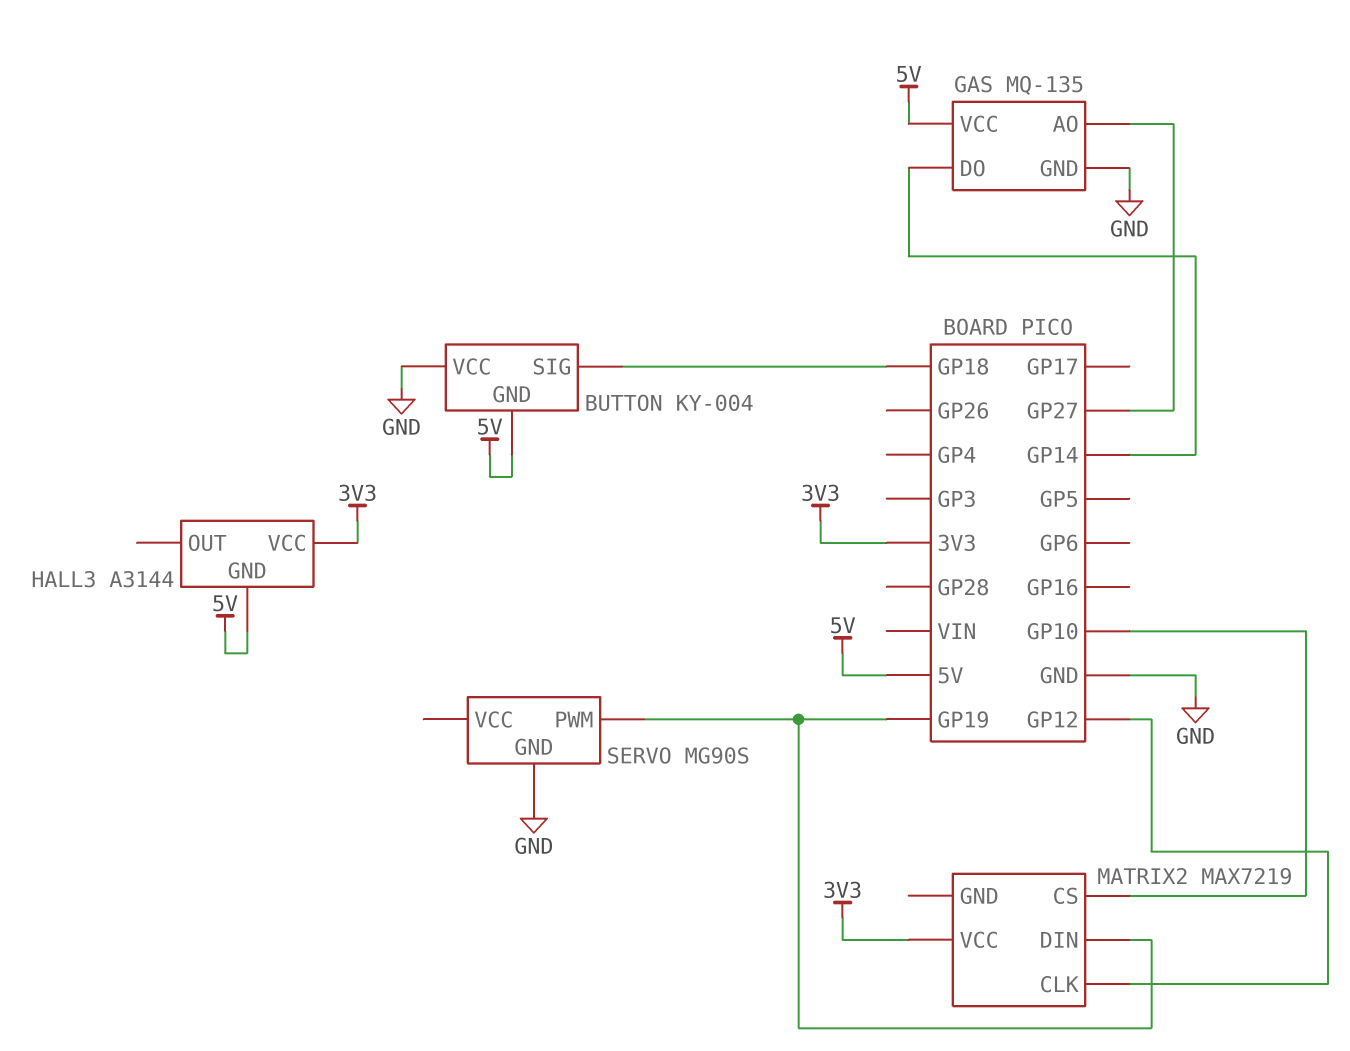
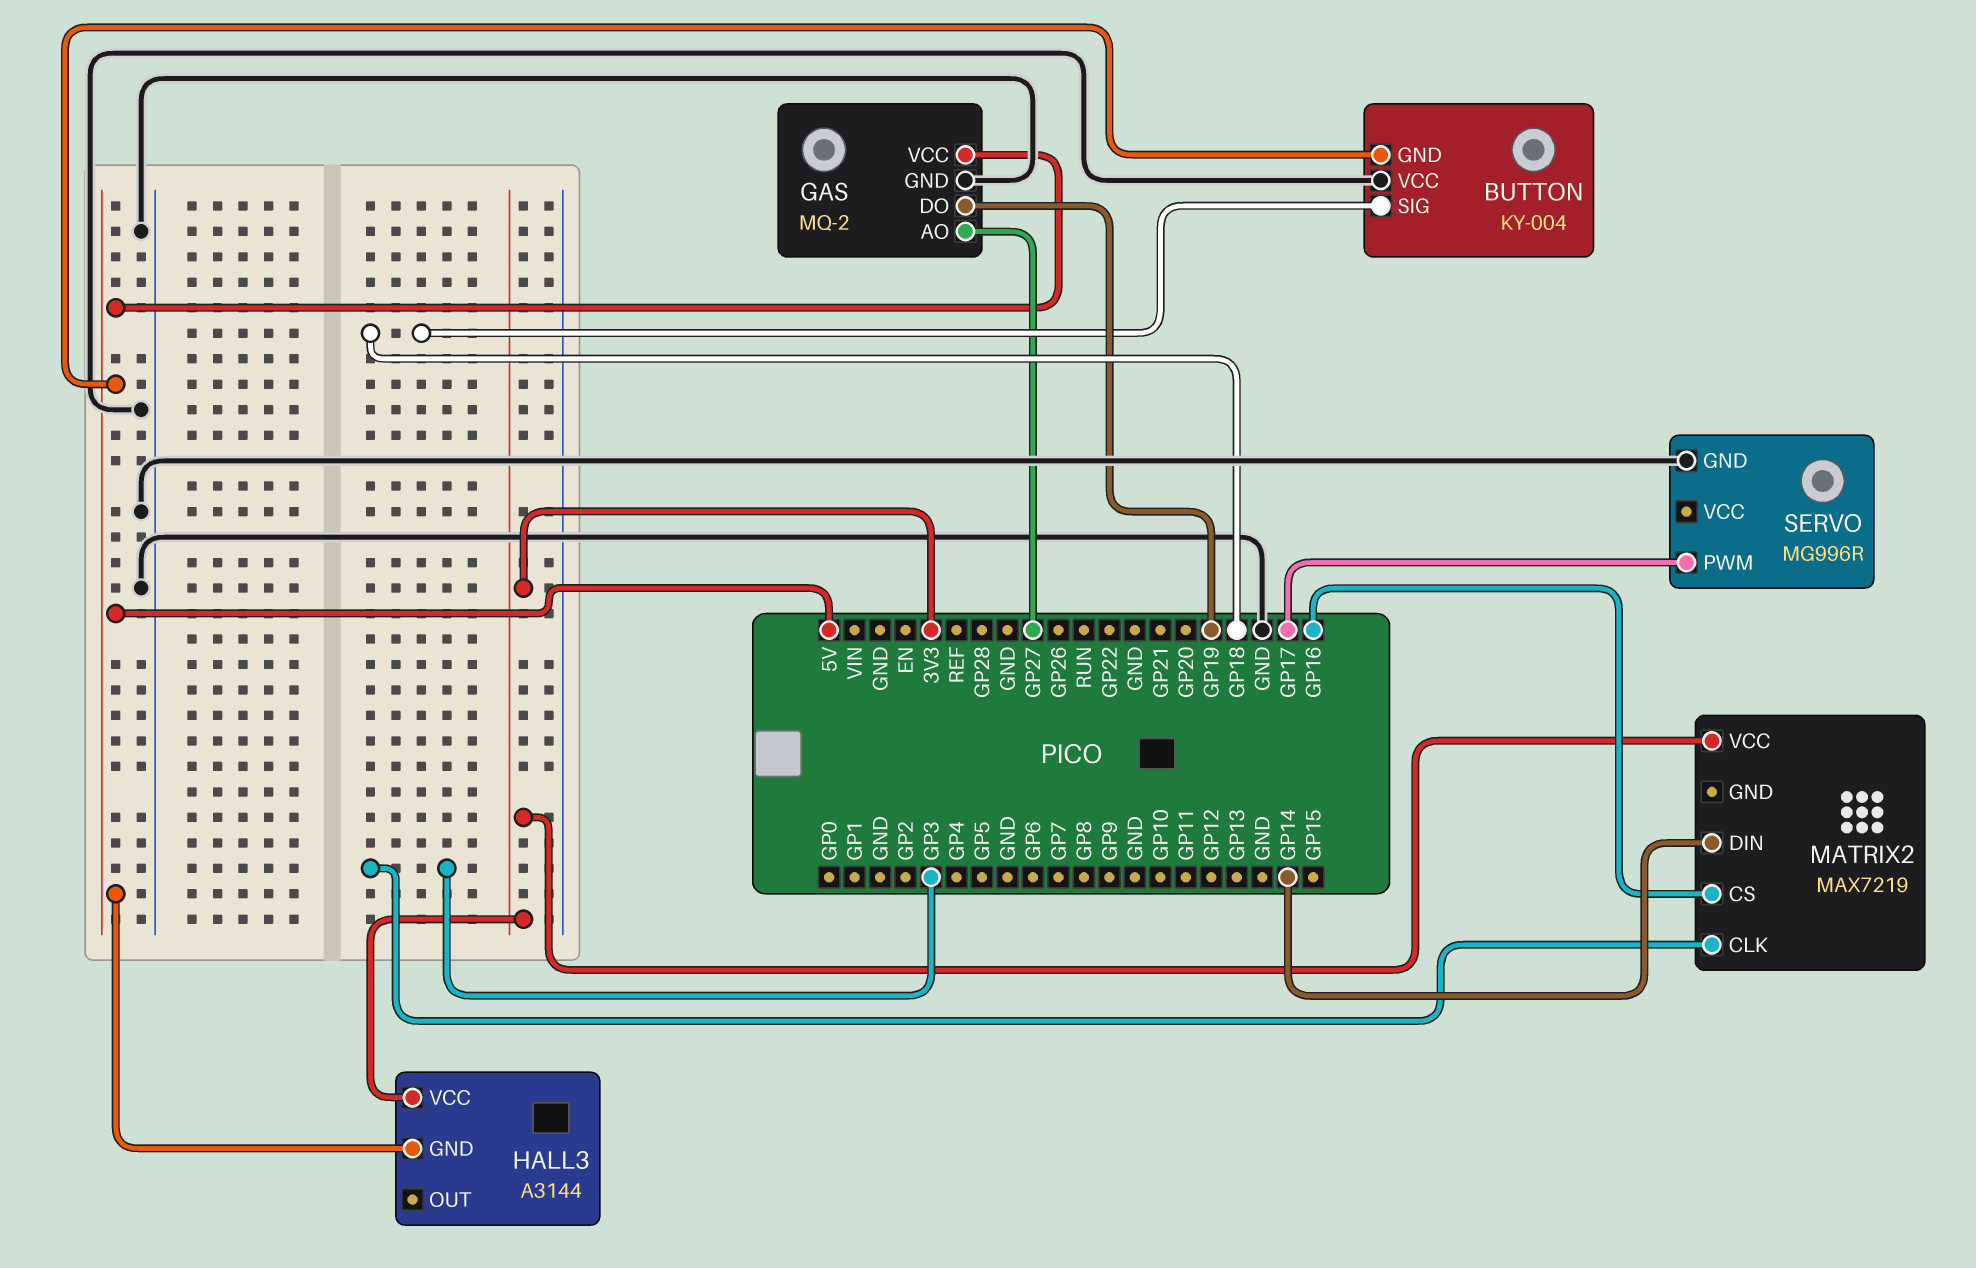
GAS: MQ-135 -> MQ-2
GAS pin DO: GP14 -> GP19
MATRIX2 pin CLK: GP12 -> GP3
MATRIX2 pin CS: GP10 -> GP16
MATRIX2 pin DIN: GP19 -> GP14
SERVO: MG90S -> MG996R
SERVO pin PWM: GP19 -> GP17

